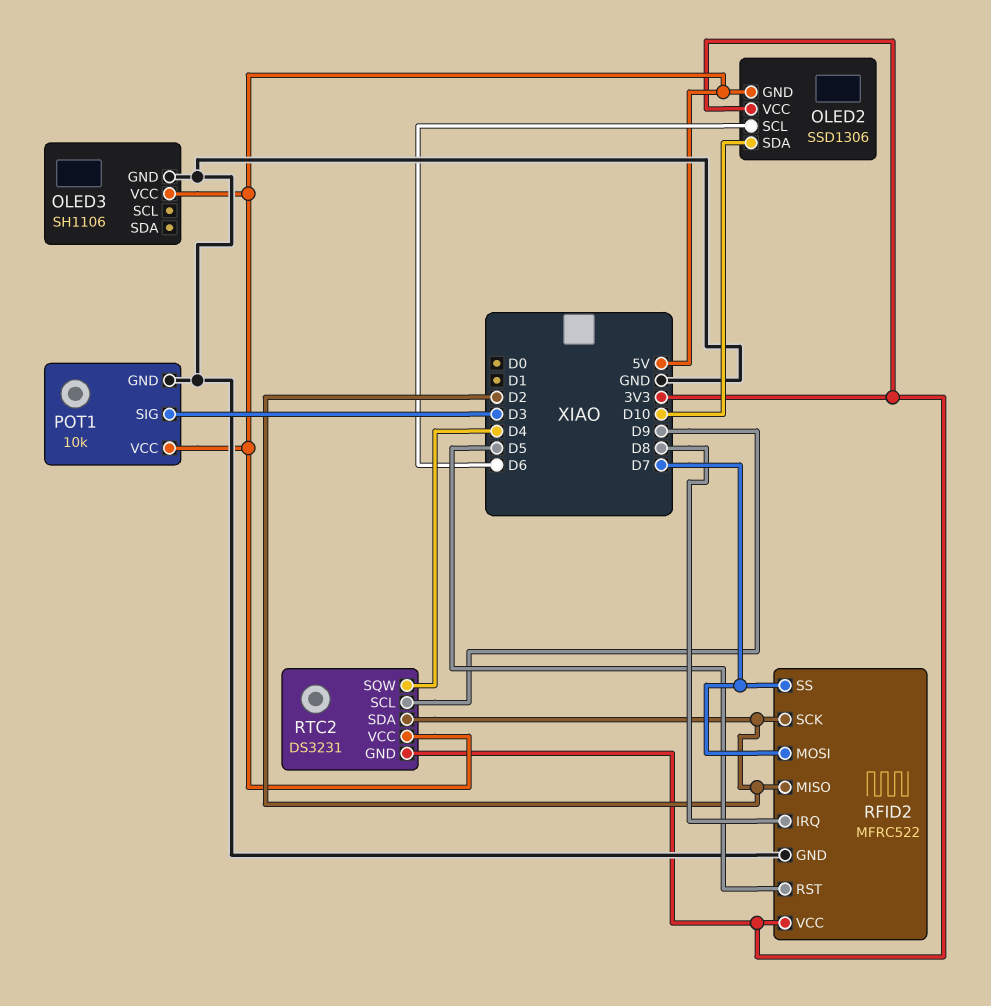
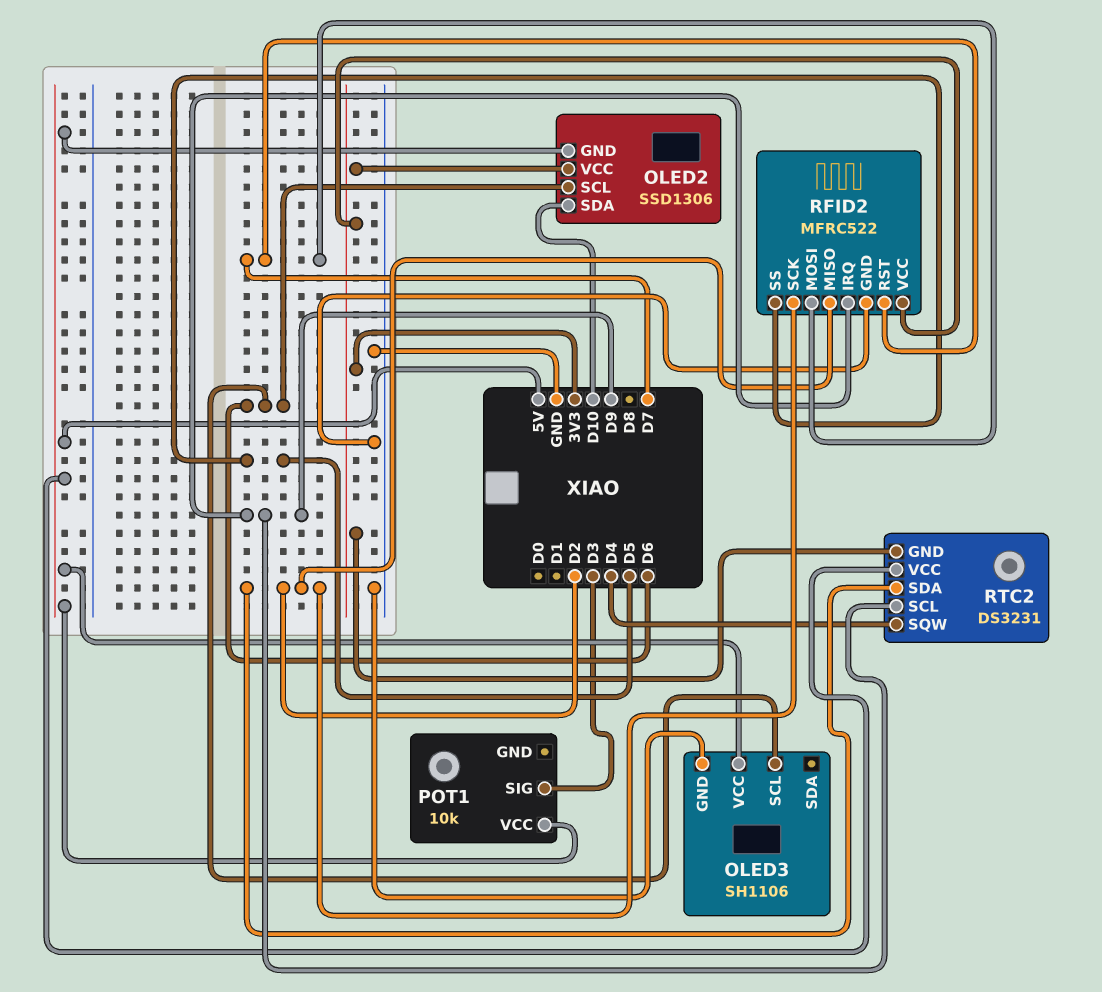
OLED3 pin SCL: none -> D6
POT1 pin GND: GND -> none
RFID2 pin IRQ: D8 -> D9
RFID2 pin RST: D5 -> D7
RFID2 pin SS: D7 -> D5

